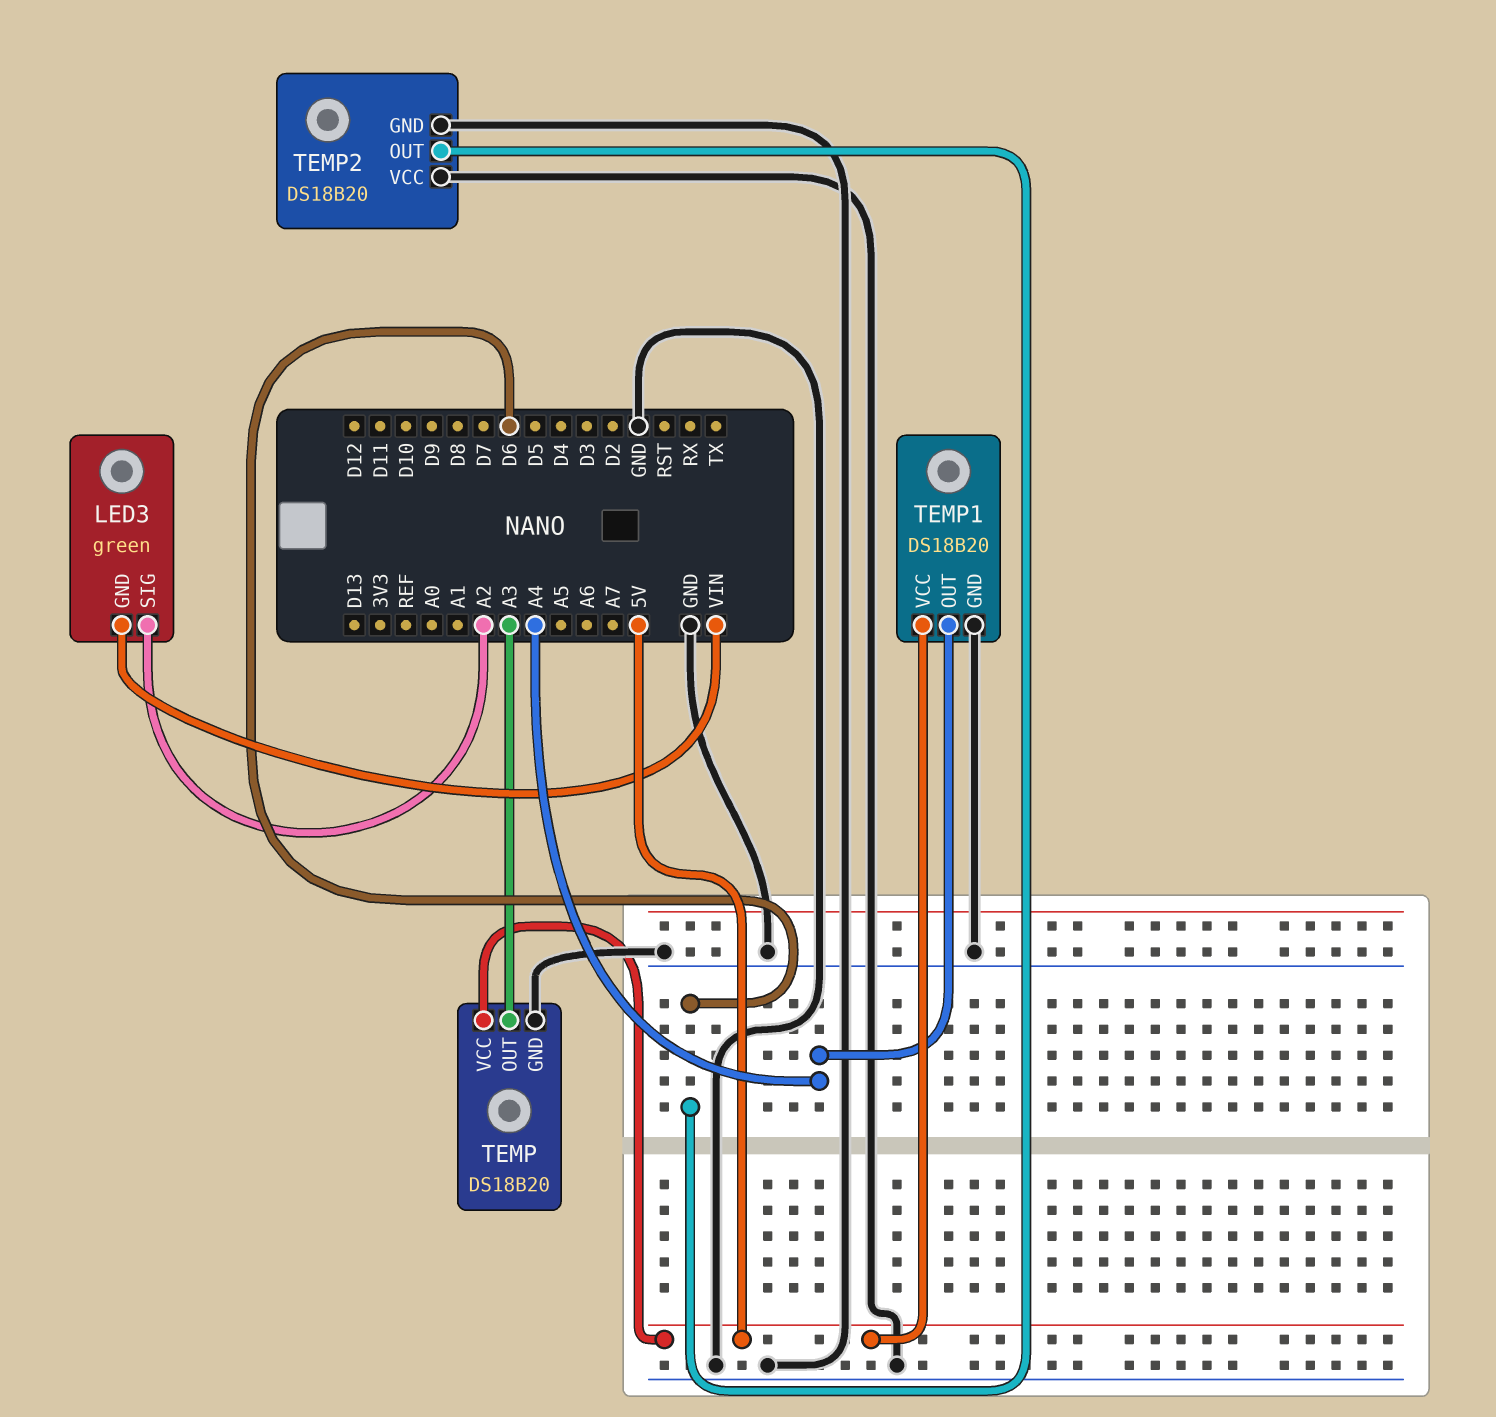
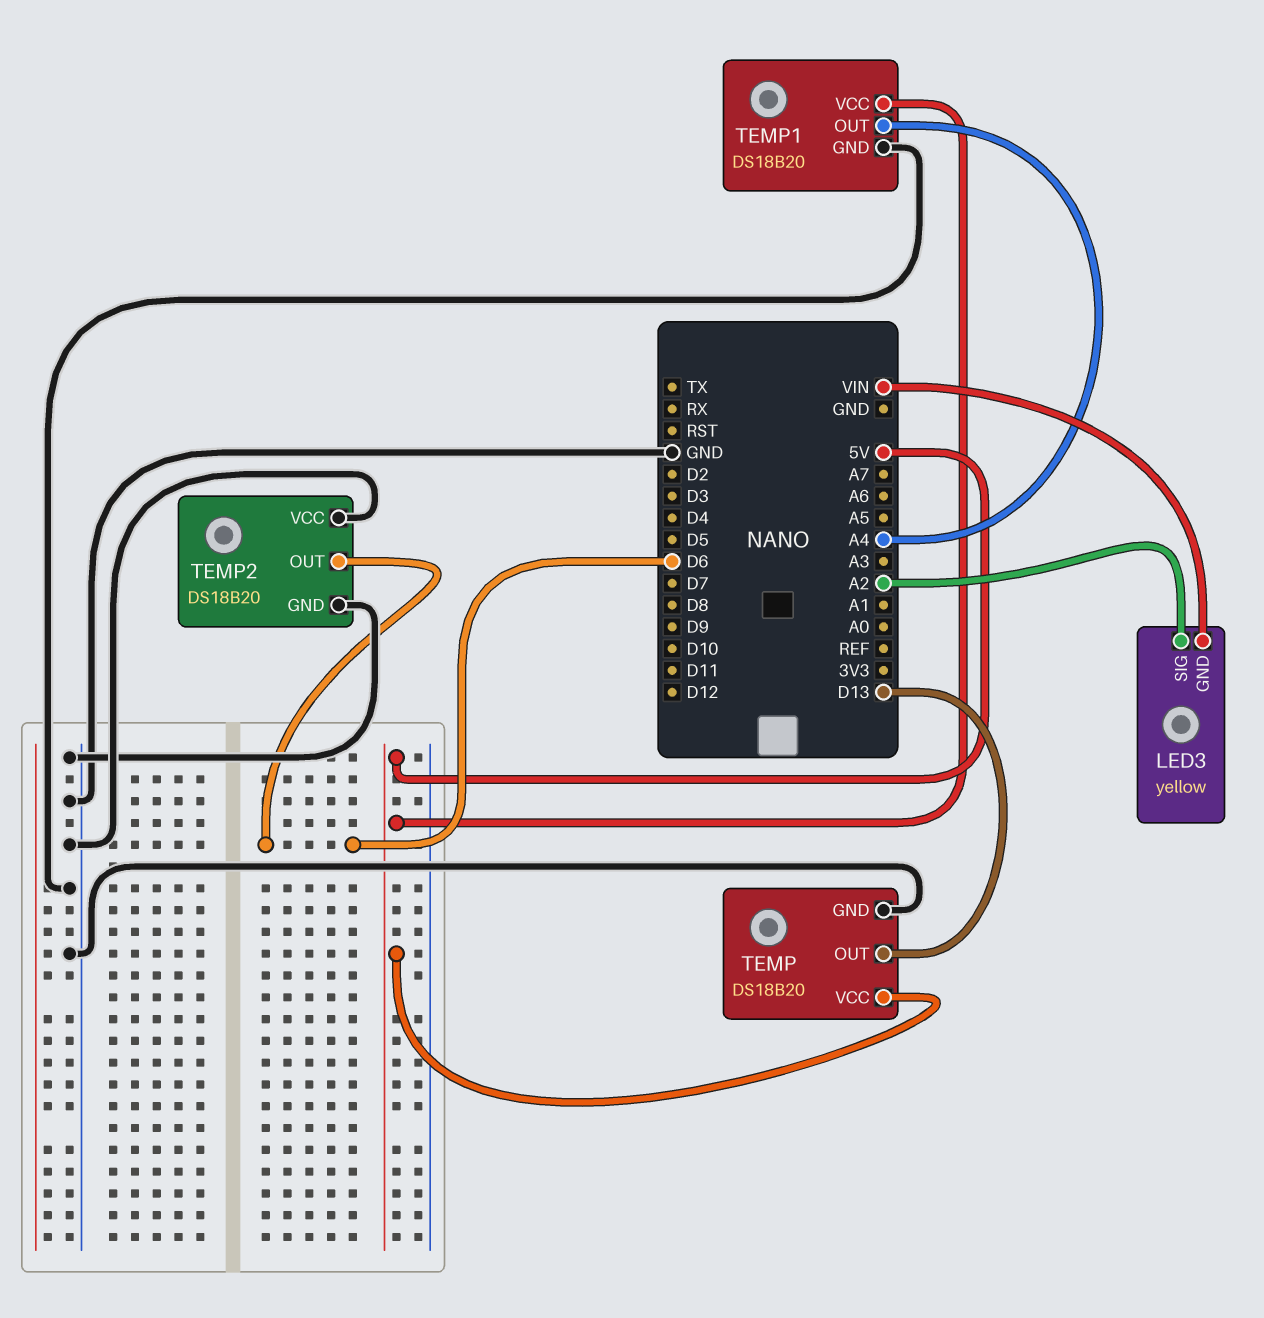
LED3: green -> yellow
TEMP pin OUT: A3 -> D13

